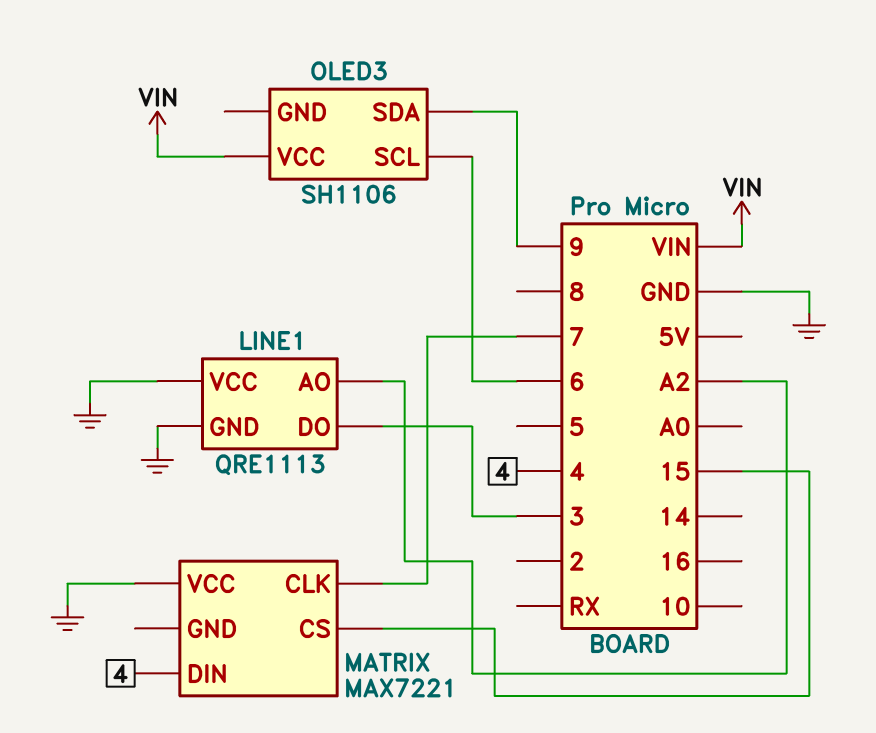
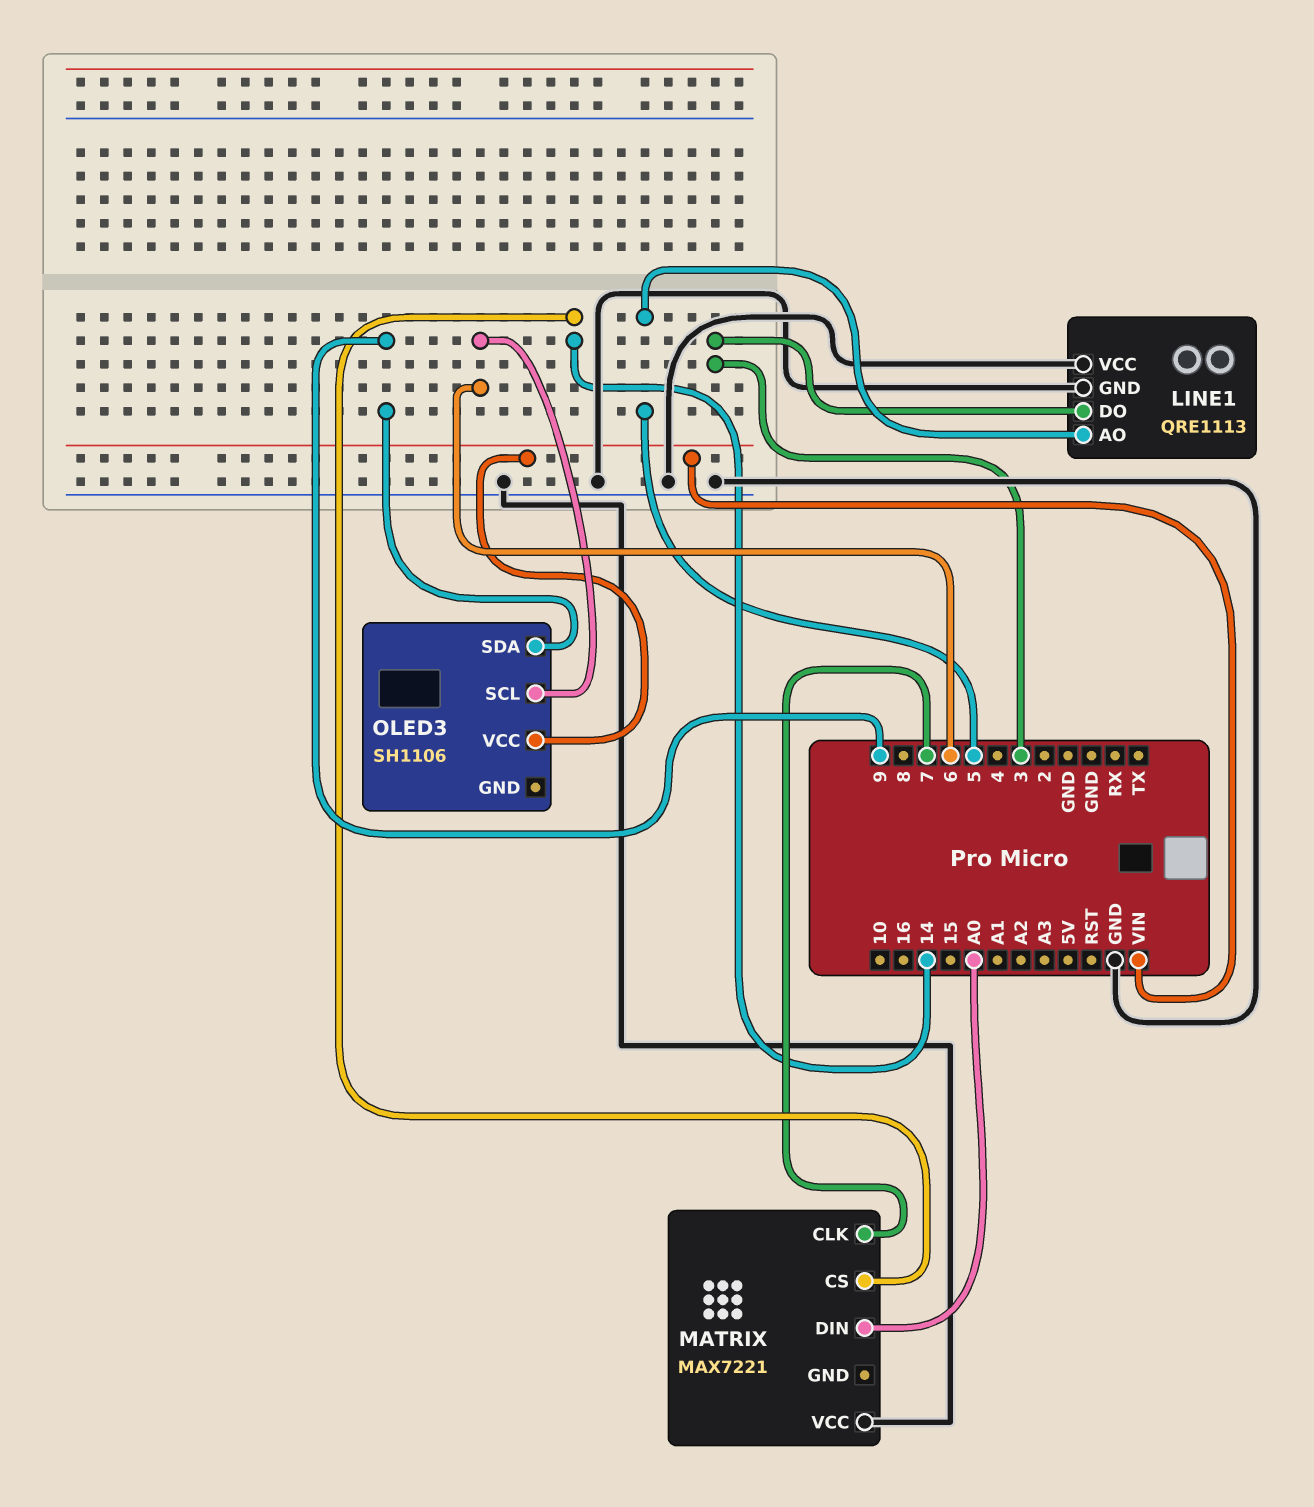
LINE1 pin AO: A2 -> 5
MATRIX pin CS: 15 -> 14
MATRIX pin DIN: 4 -> A0

